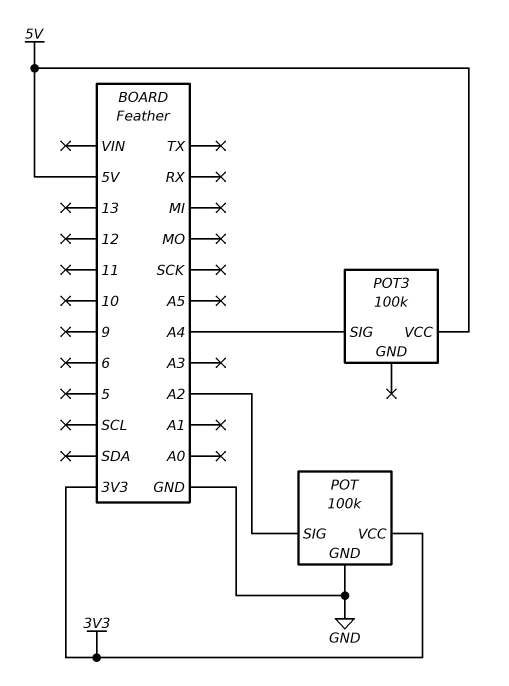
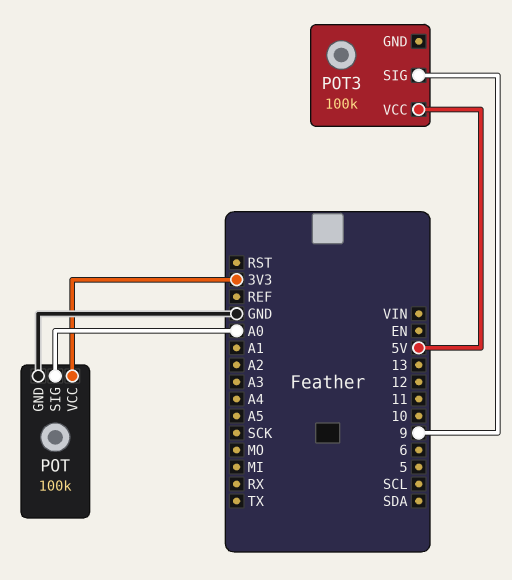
POT pin SIG: A2 -> A0
POT3 pin SIG: A4 -> 9

